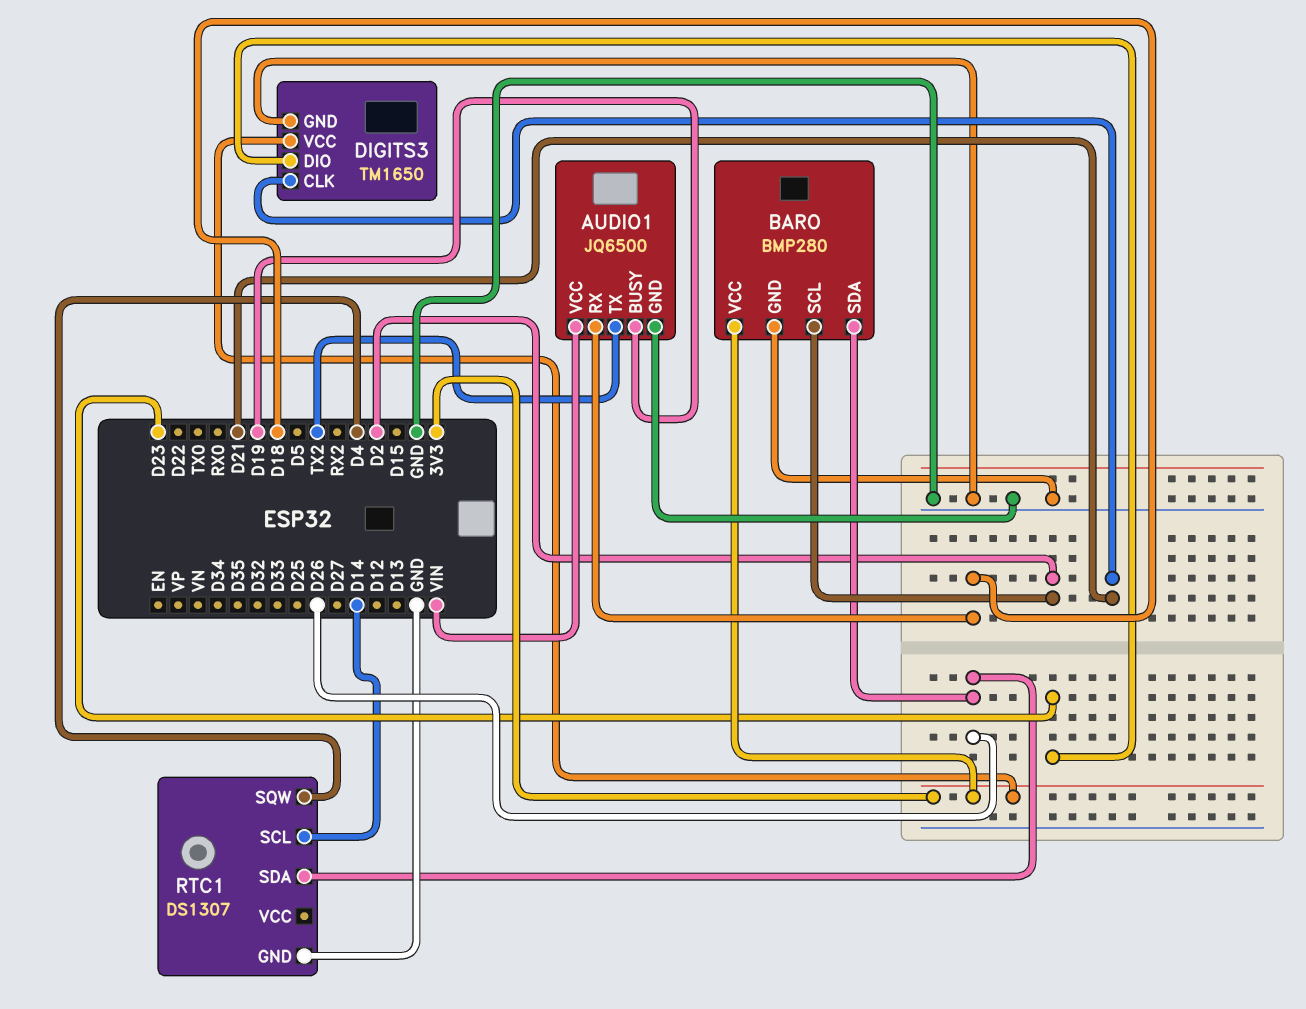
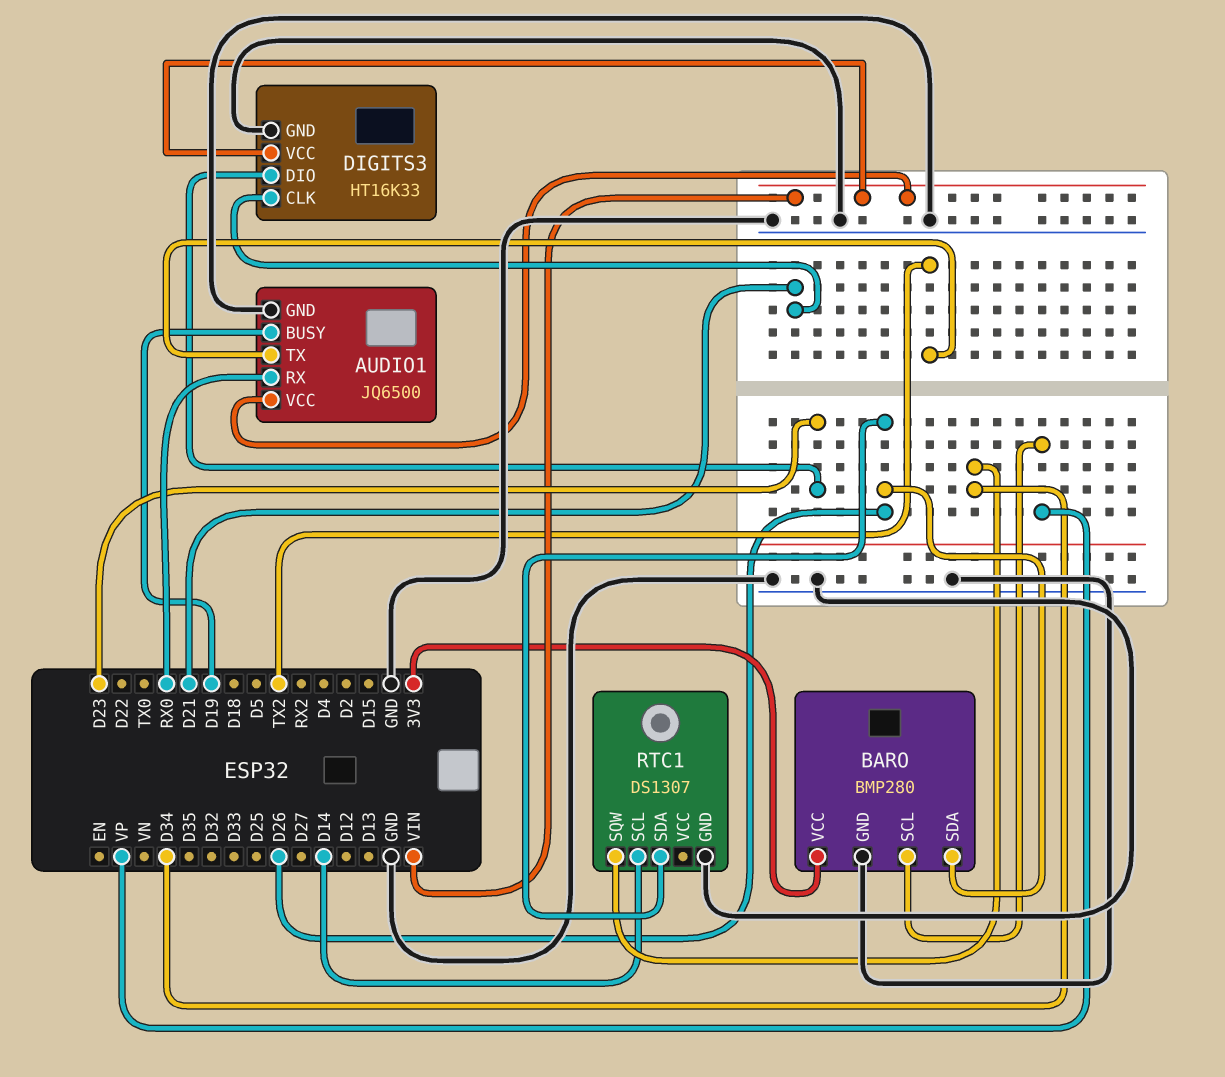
AUDIO1 pin RX: D18 -> RX0
BARO pin SCL: D2 -> VP
DIGITS3: TM1650 -> HT16K33
DIGITS3 pin VCC: 3V3 -> VIN
RTC1 pin SQW: D4 -> D34

